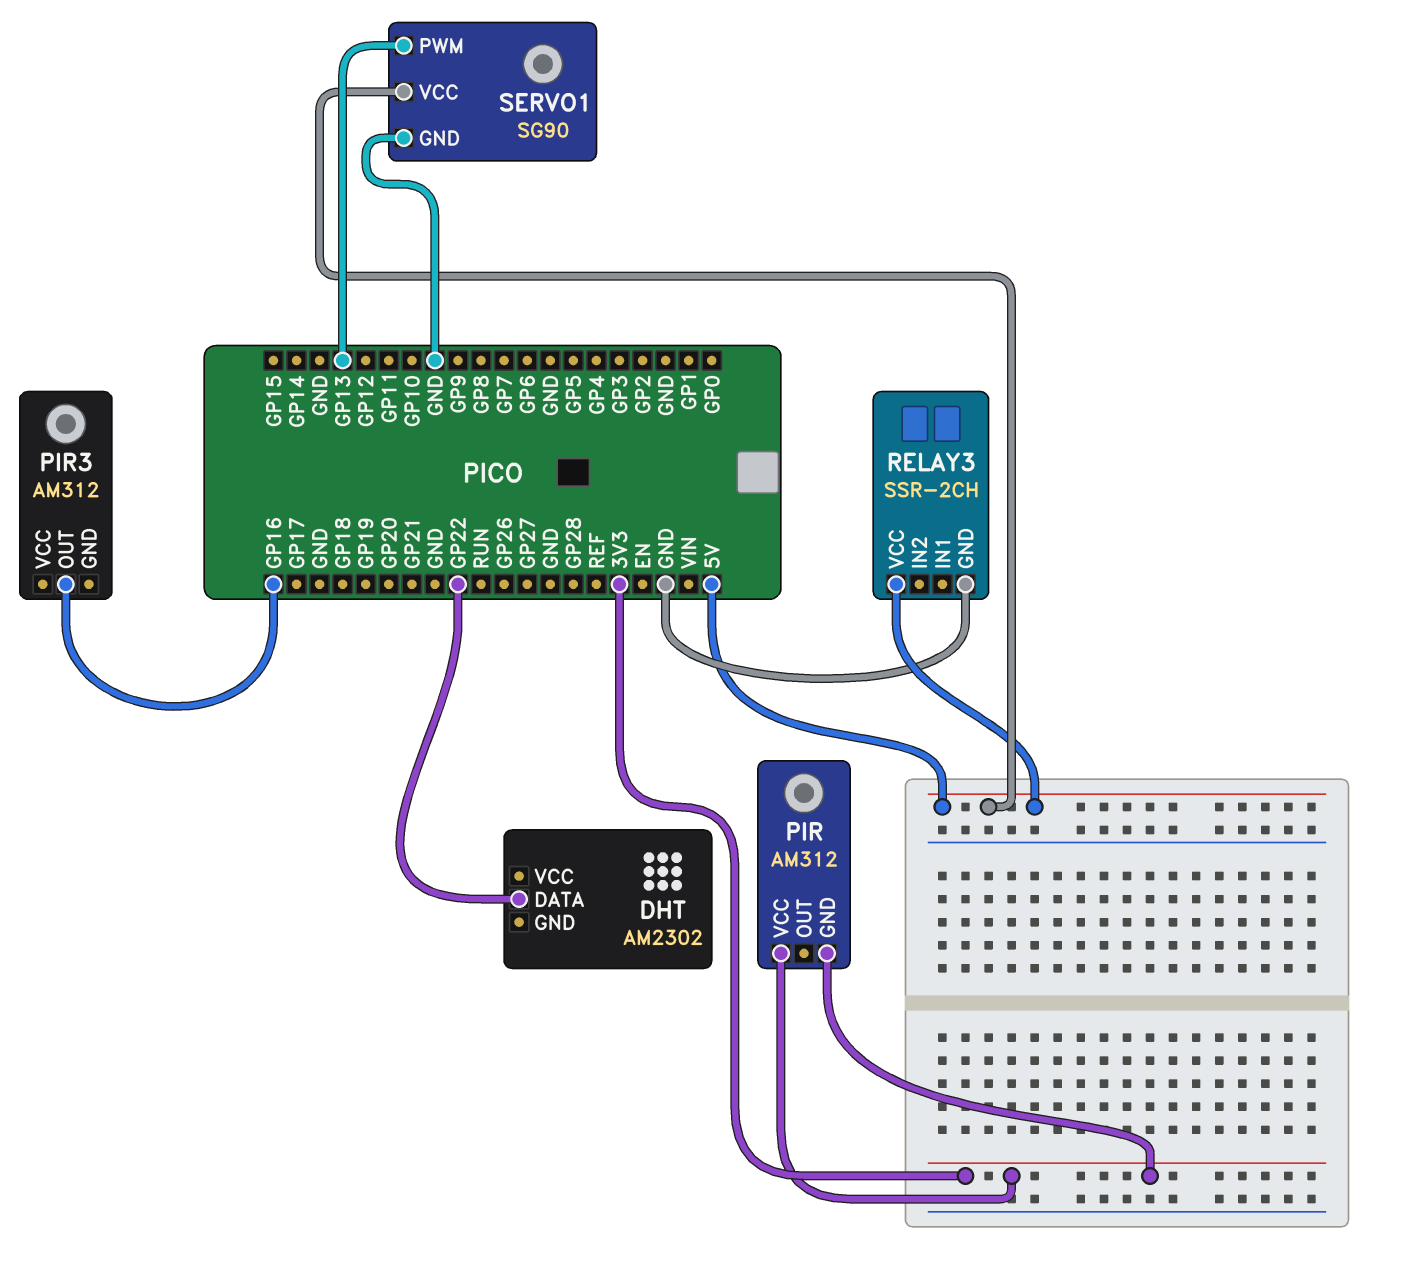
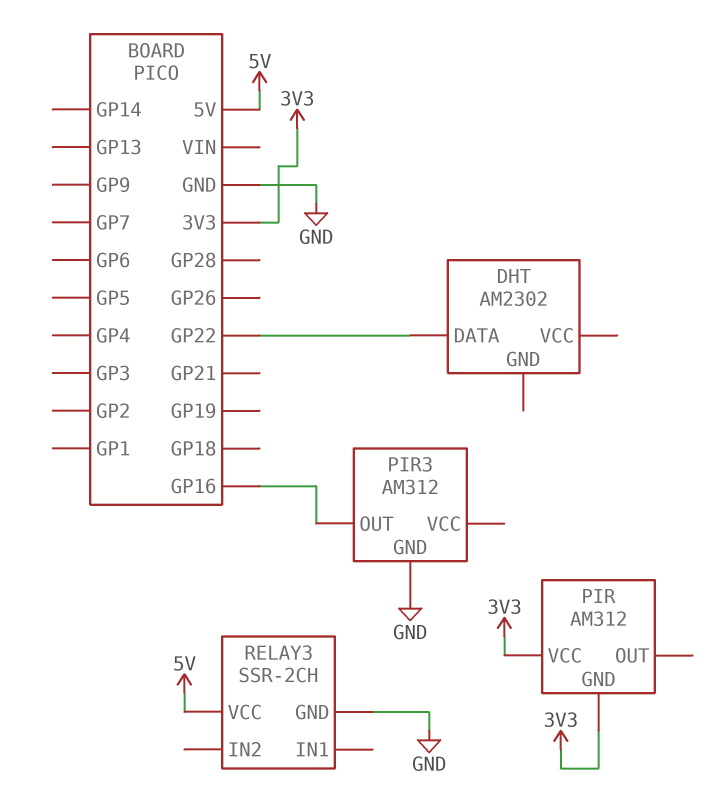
PIR3 pin GND: none -> GND
SERVO1: SG90 -> none
SERVO1 pin GND: GND -> none
SERVO1 pin PWM: GP13 -> none
SERVO1 pin VCC: 5V -> none

